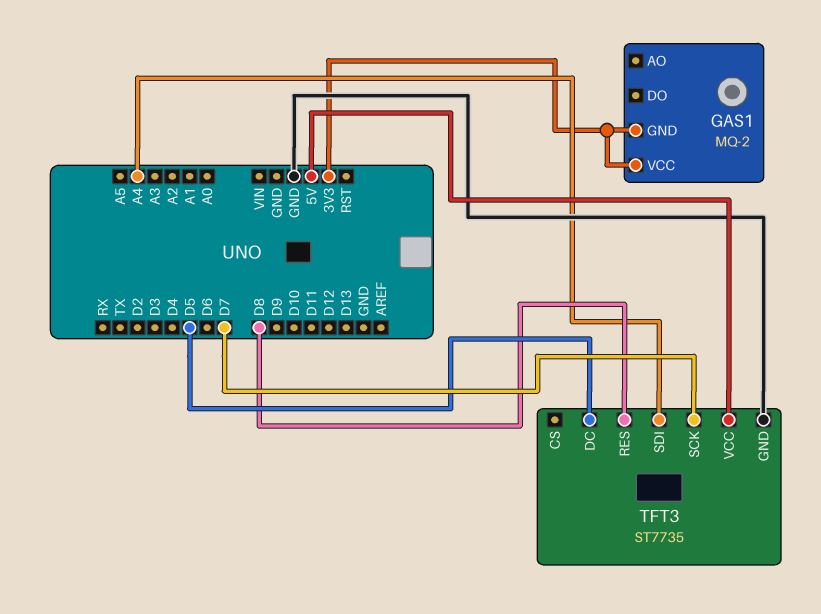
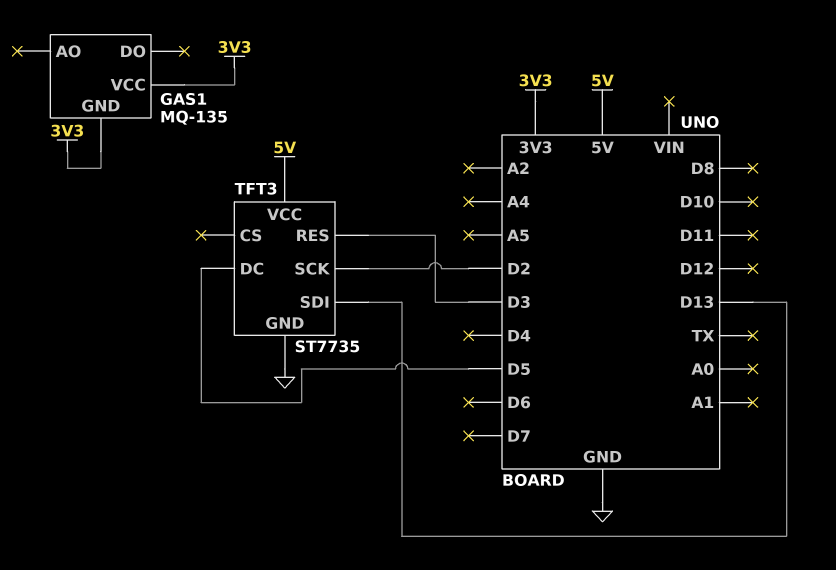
GAS1: MQ-2 -> MQ-135
TFT3 pin RES: D8 -> D3
TFT3 pin SCK: D7 -> D2
TFT3 pin SDI: A4 -> D13

